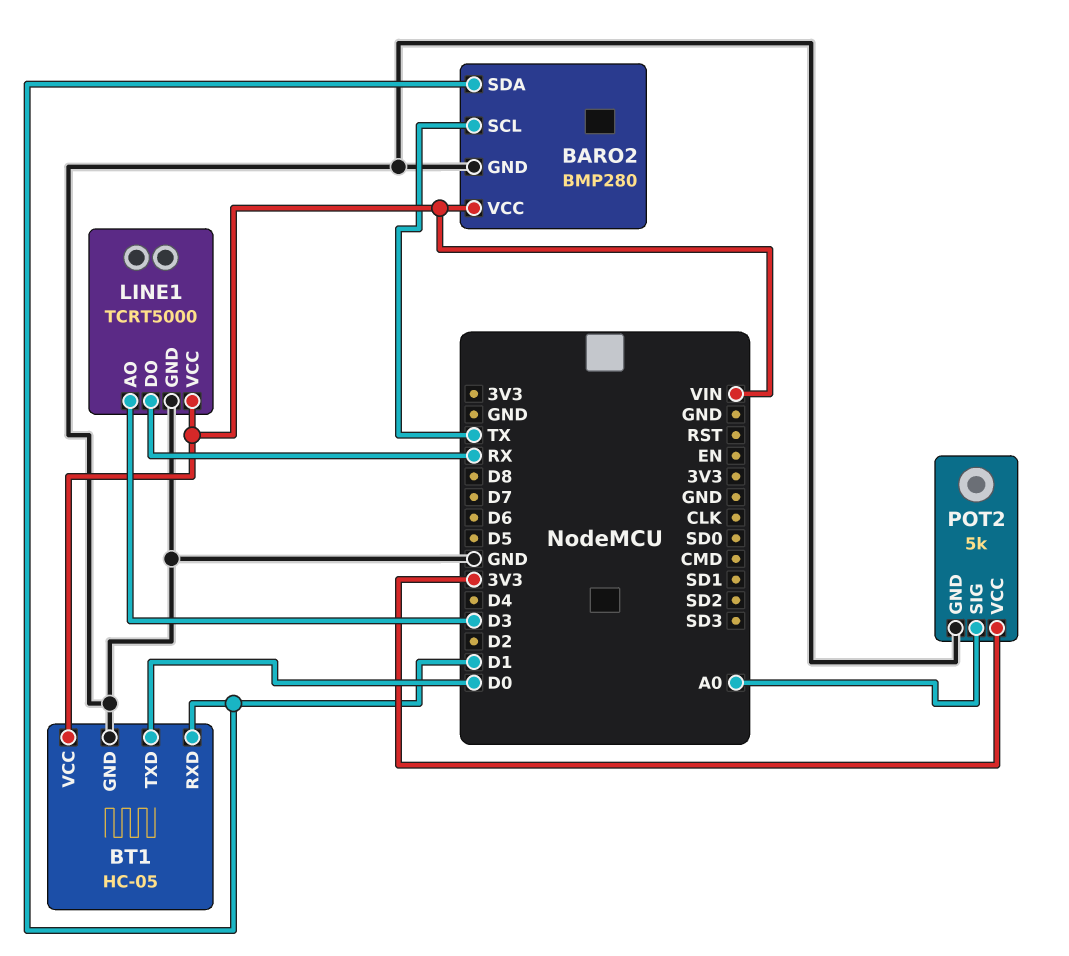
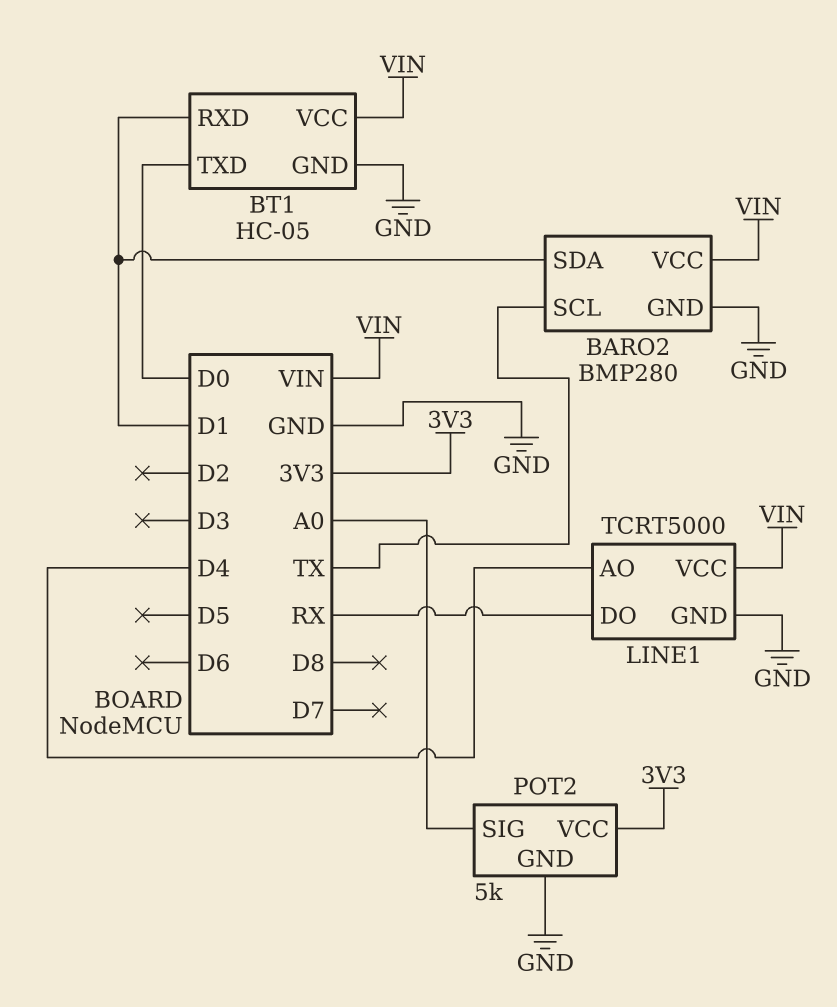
LINE1 pin AO: D3 -> D4

